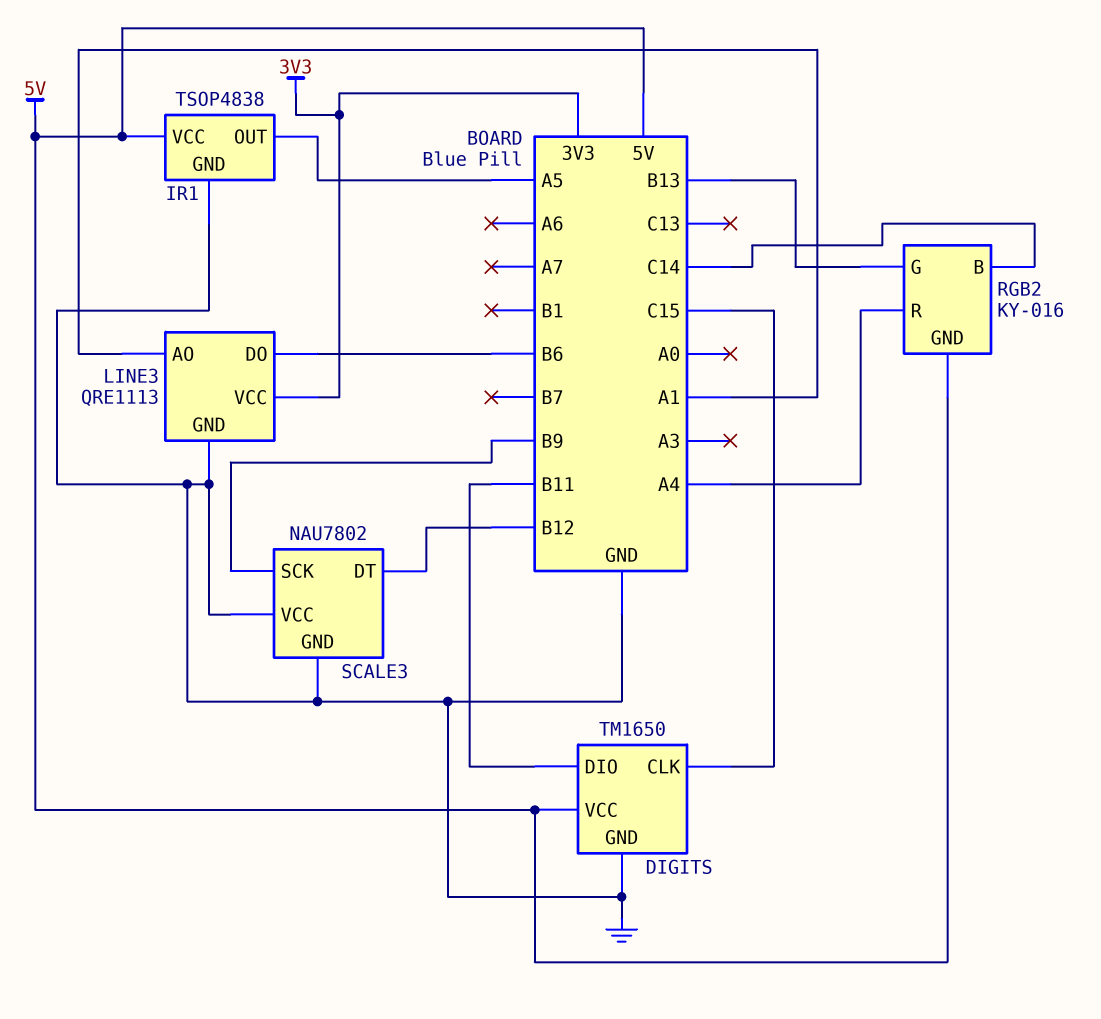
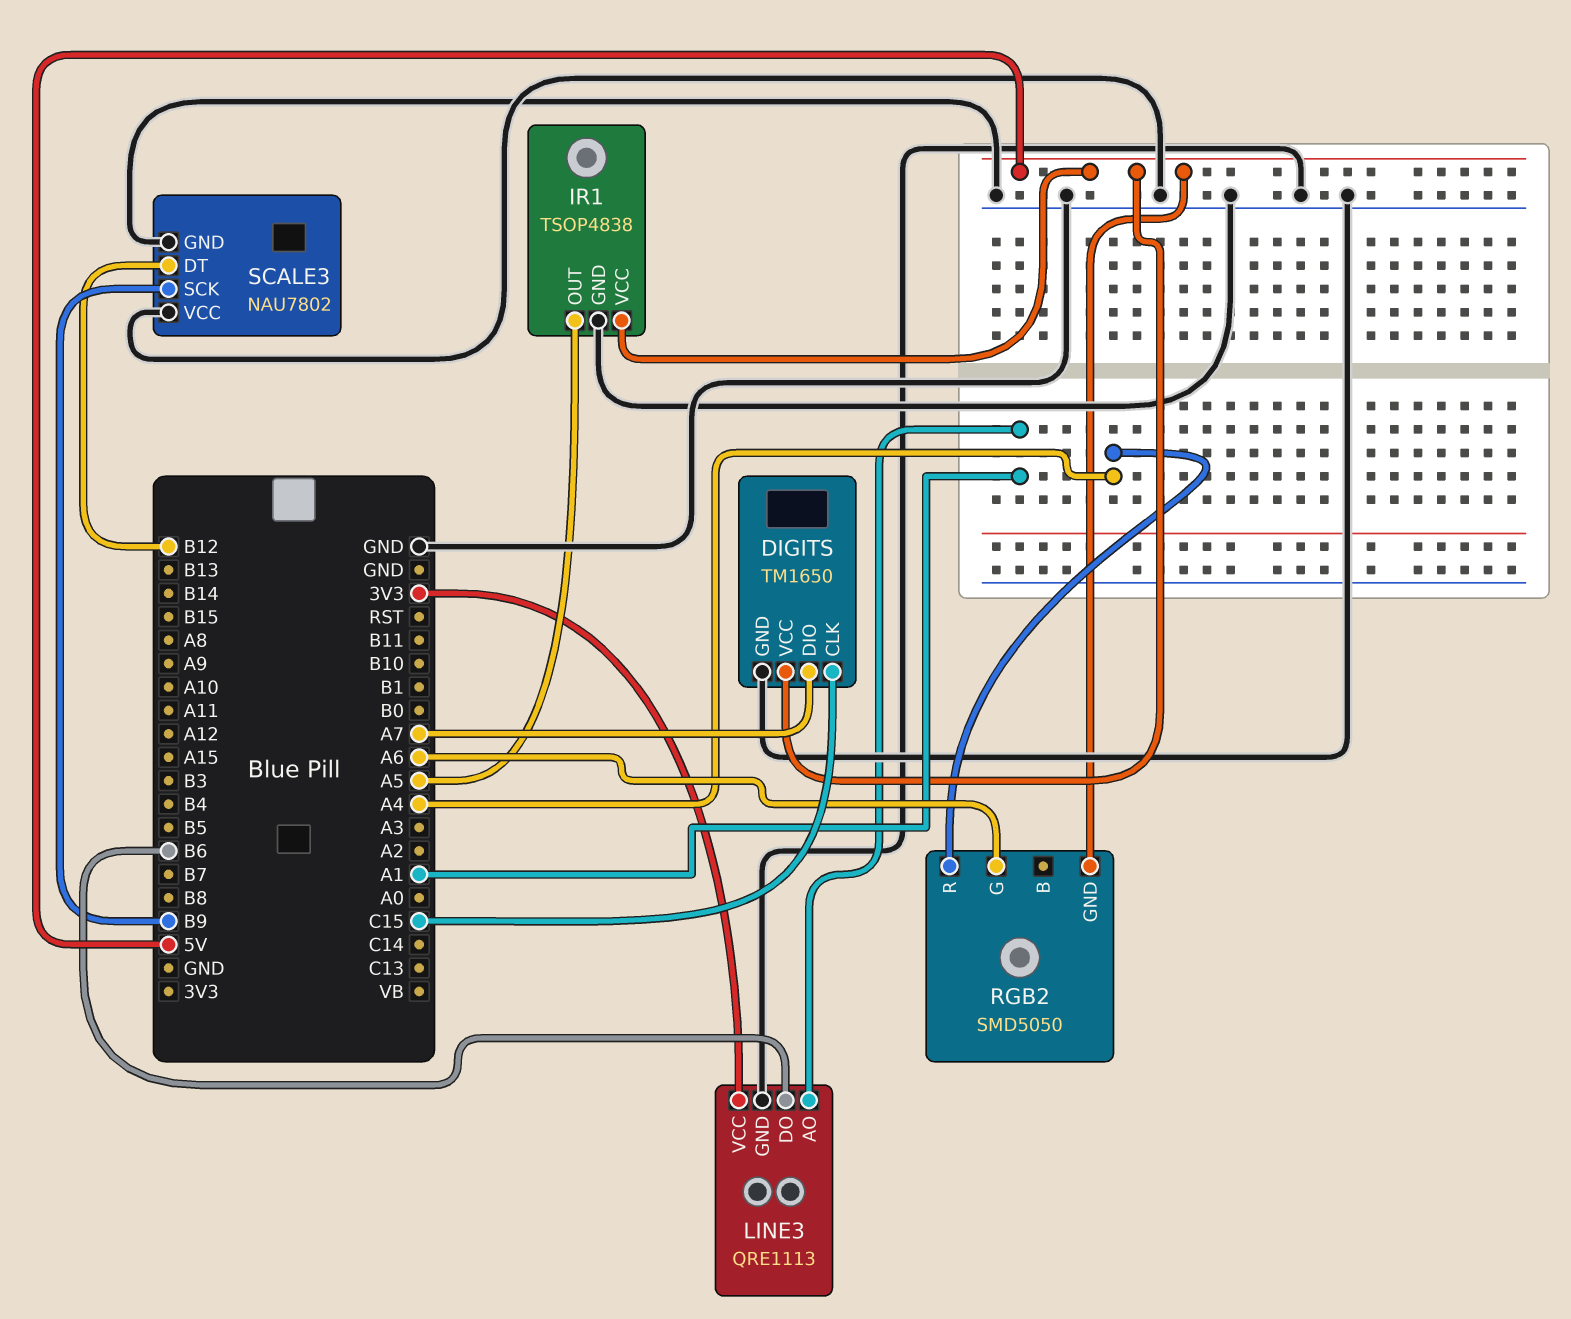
DIGITS pin DIO: B11 -> A7
RGB2: KY-016 -> SMD5050
RGB2 pin B: C14 -> none
RGB2 pin G: B13 -> A6

